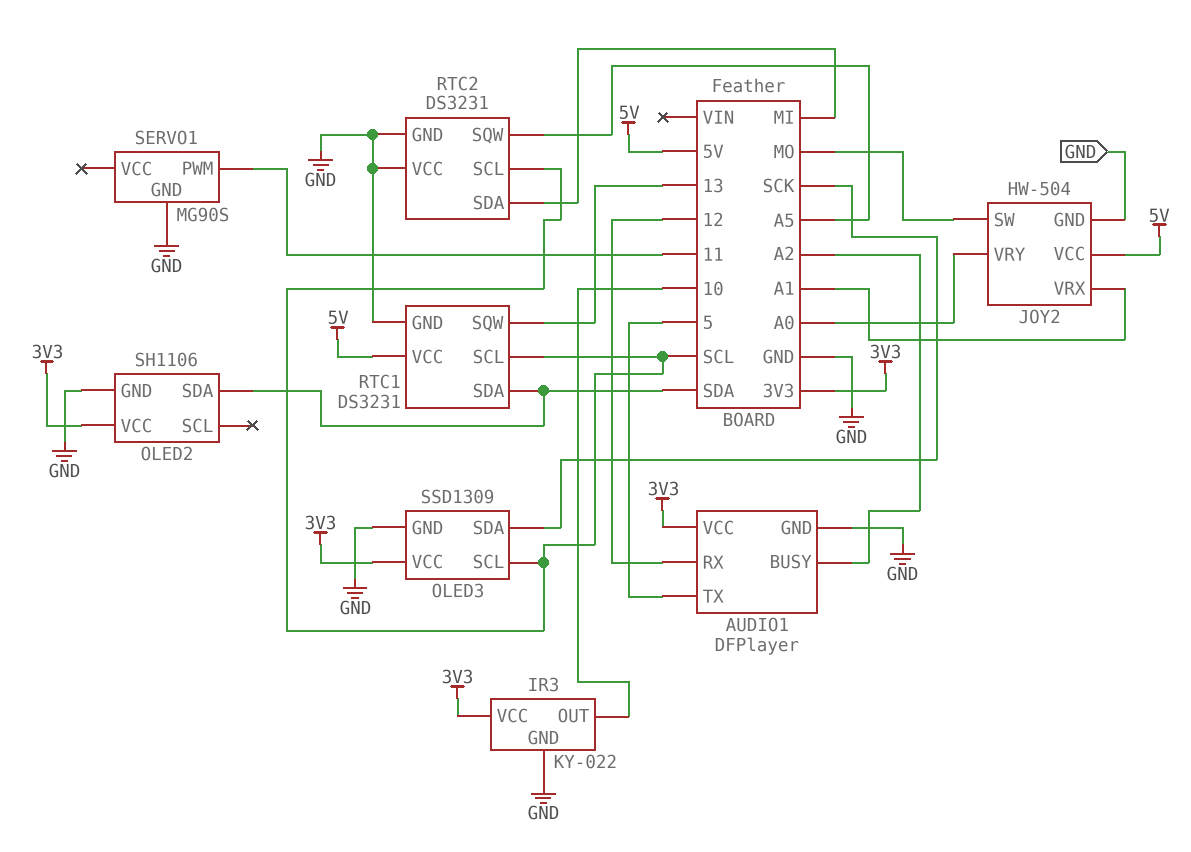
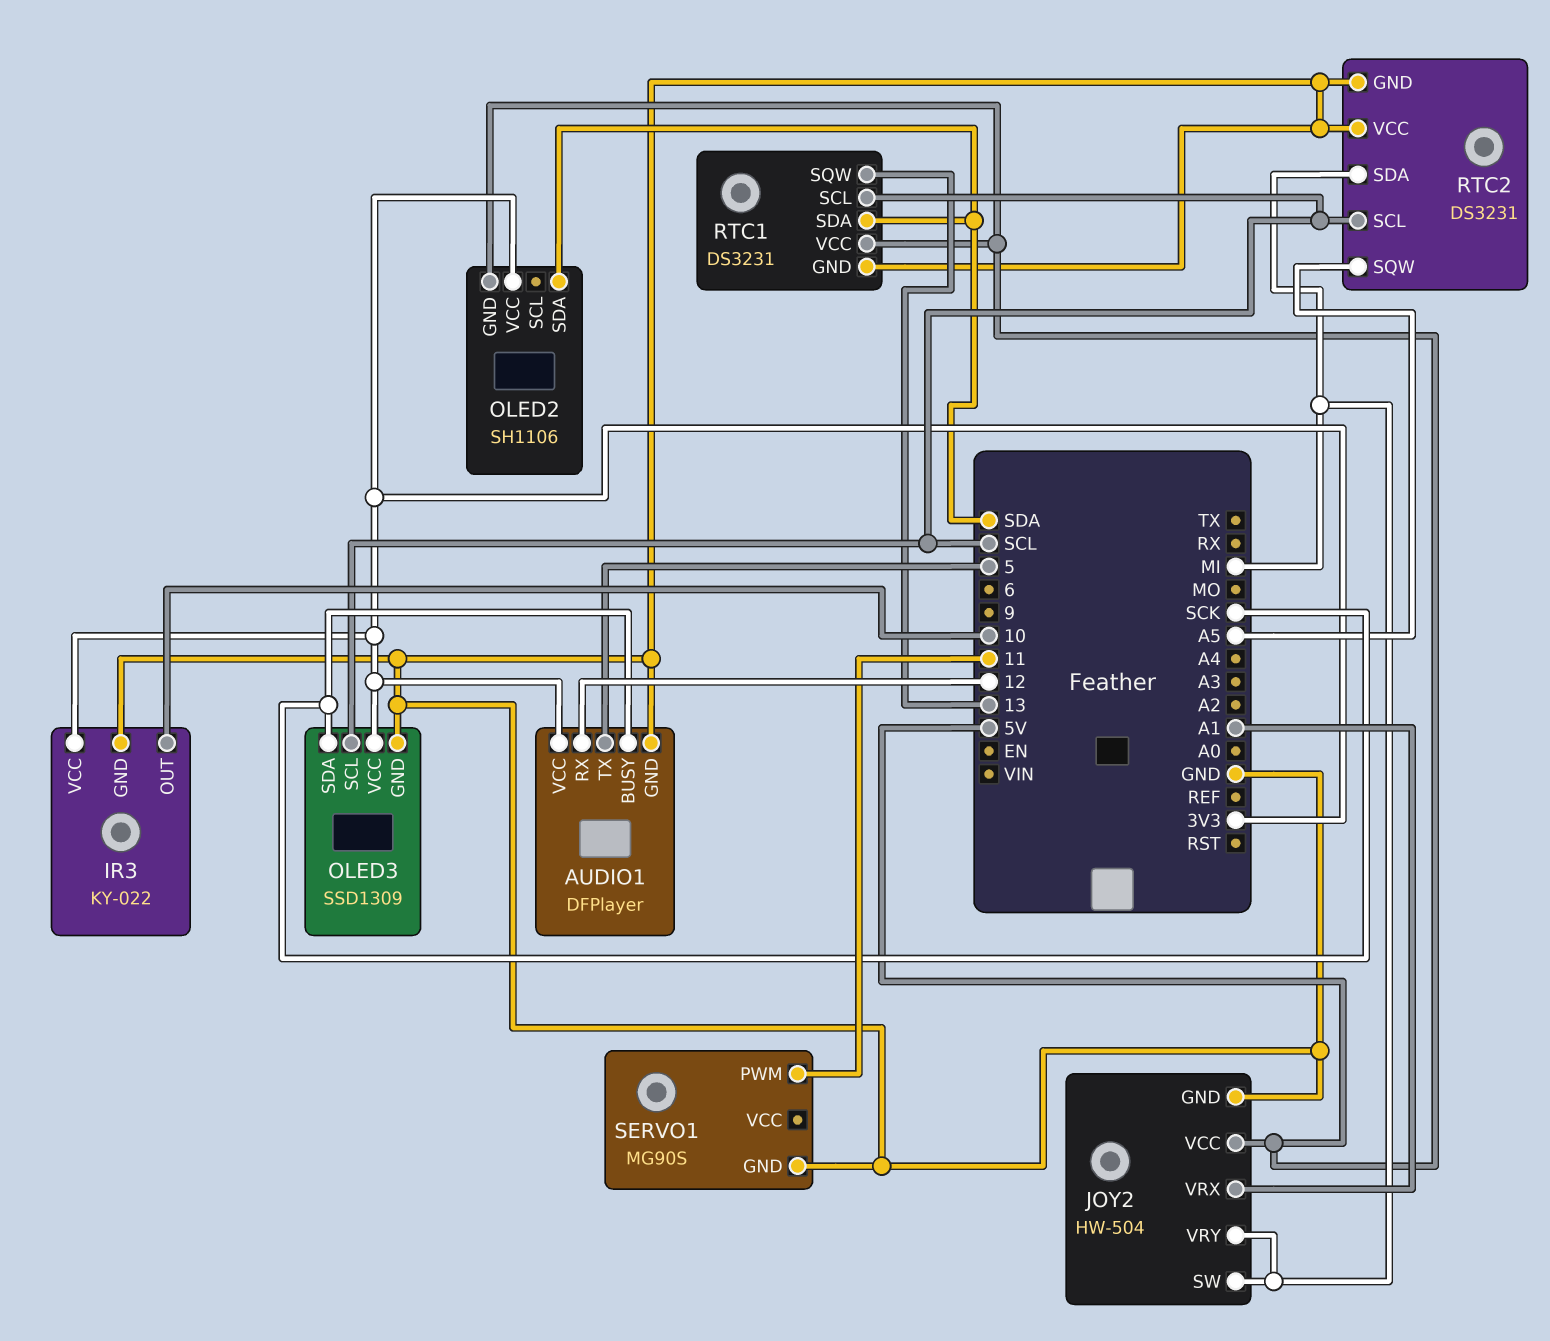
AUDIO1 pin BUSY: A2 -> SCK
JOY2 pin SW: MO -> MI
JOY2 pin VRY: A0 -> MI
OLED2 pin GND: GND -> 5V

